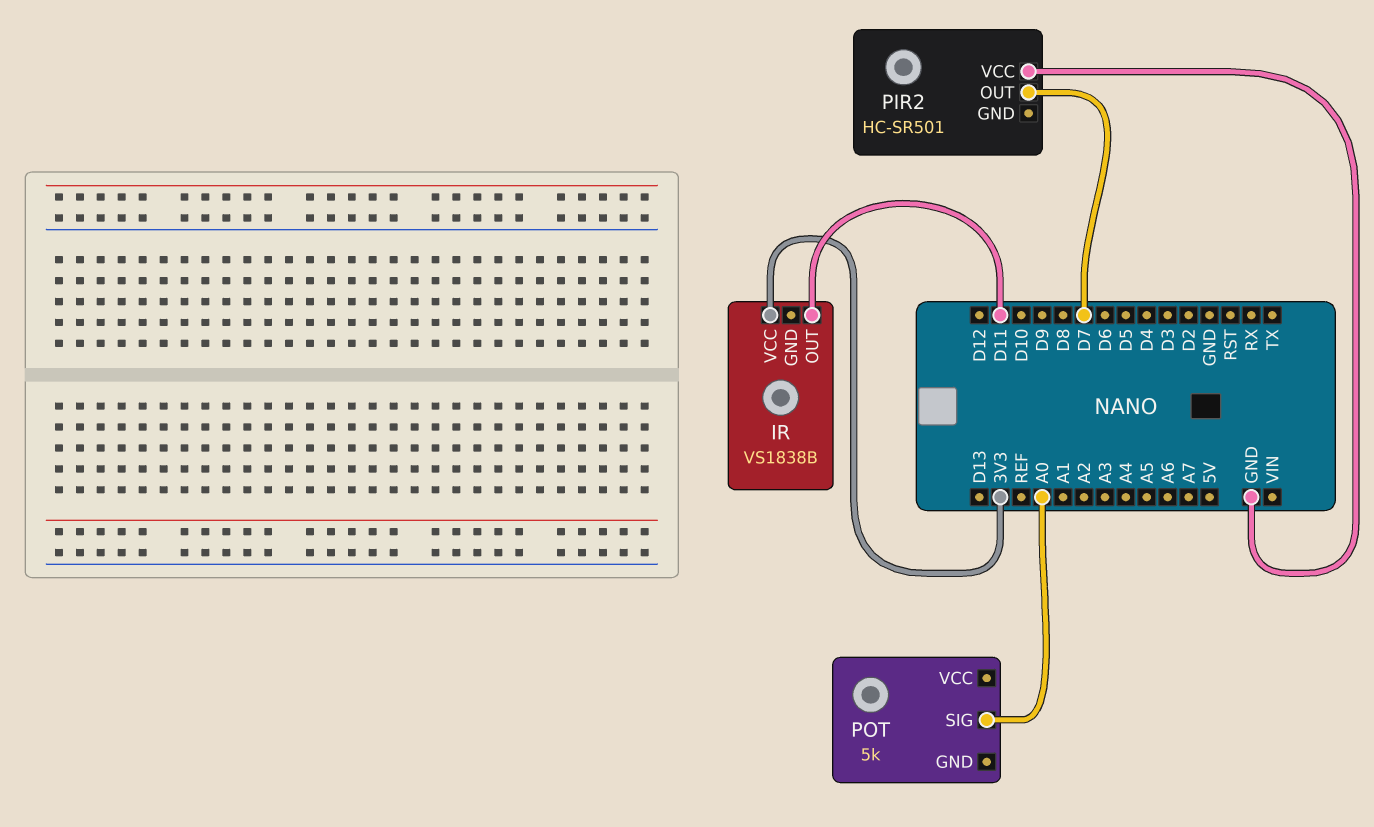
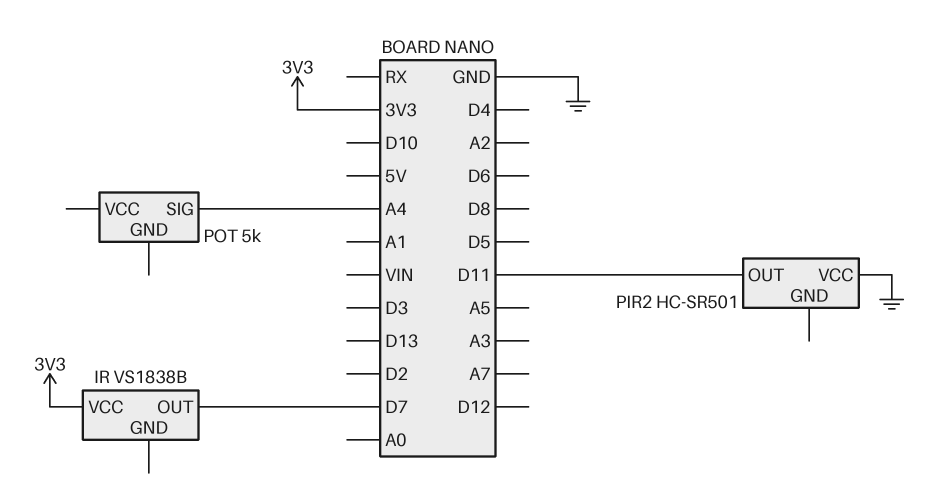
IR pin OUT: D11 -> D7
PIR2 pin OUT: D7 -> D11
POT pin SIG: A0 -> A4

